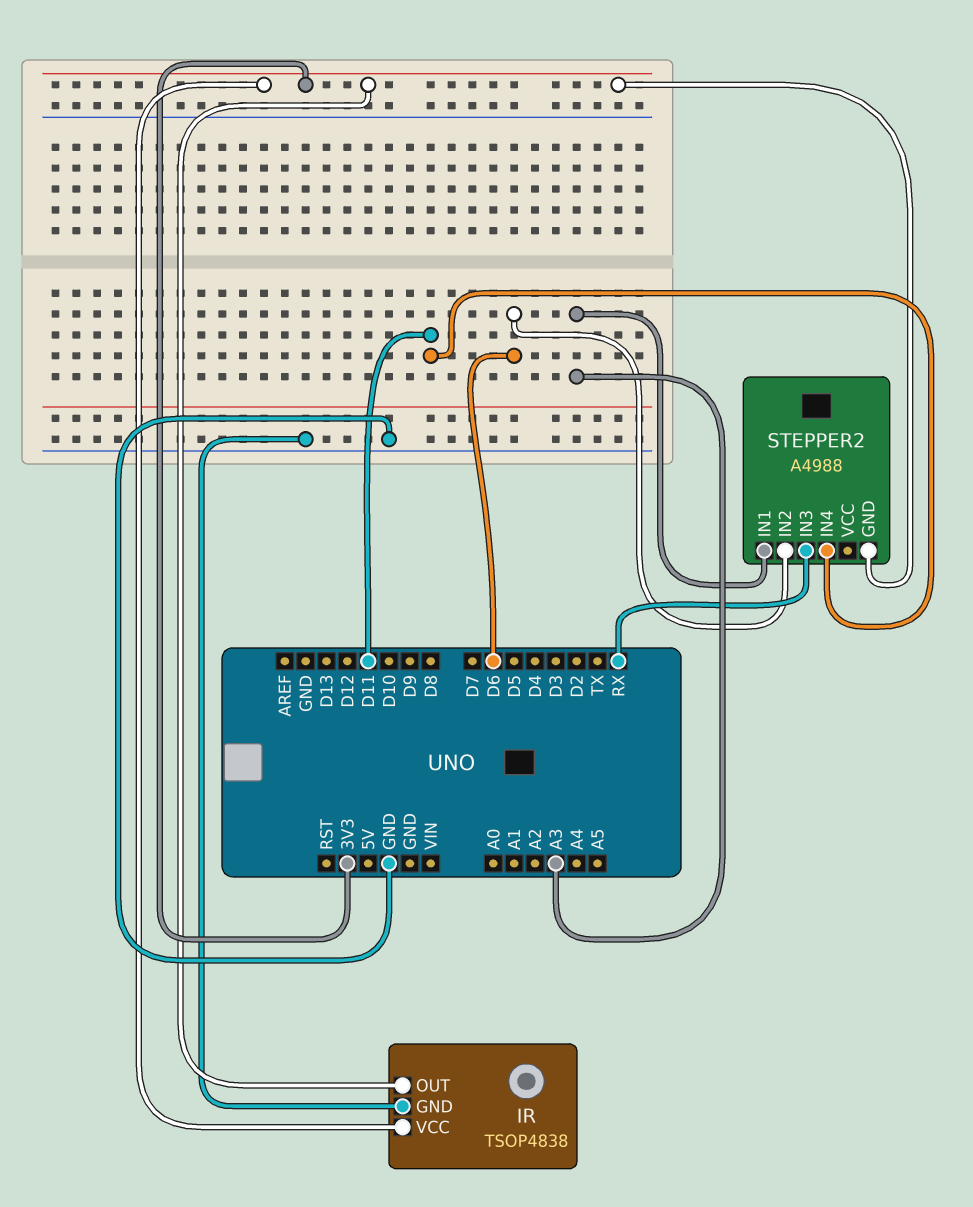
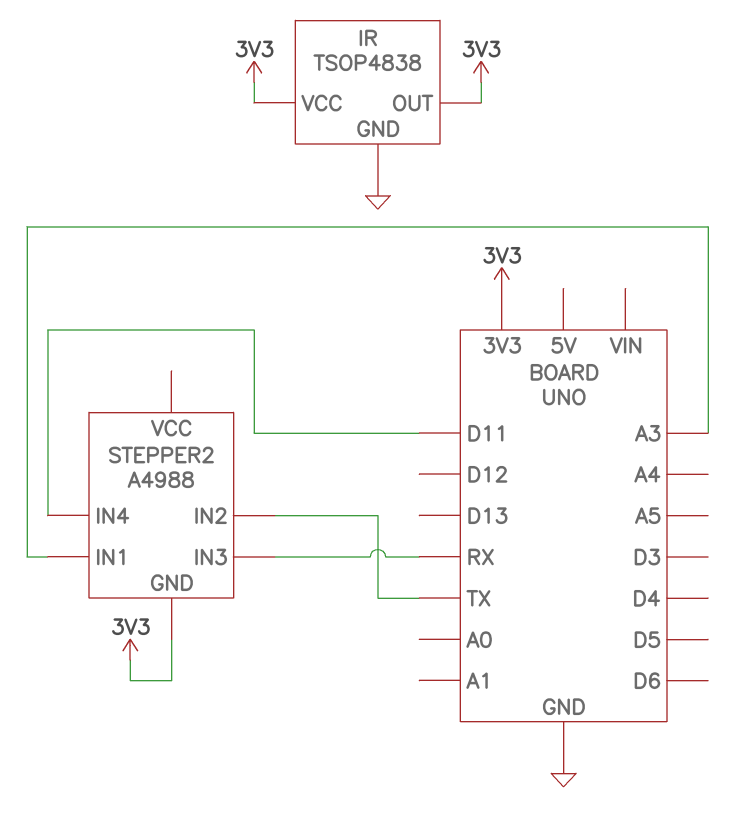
STEPPER2 pin IN2: D6 -> TX

